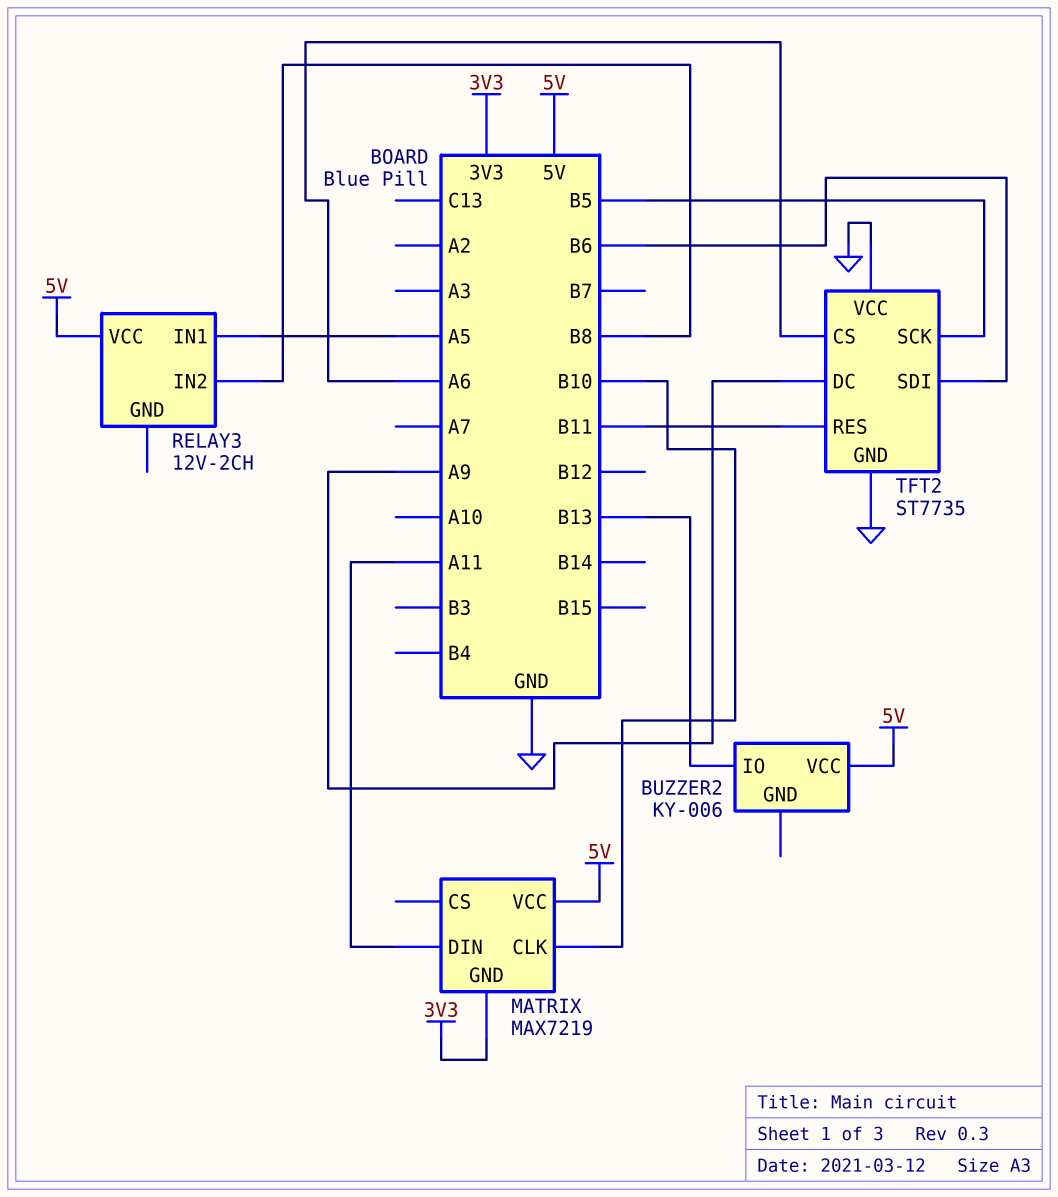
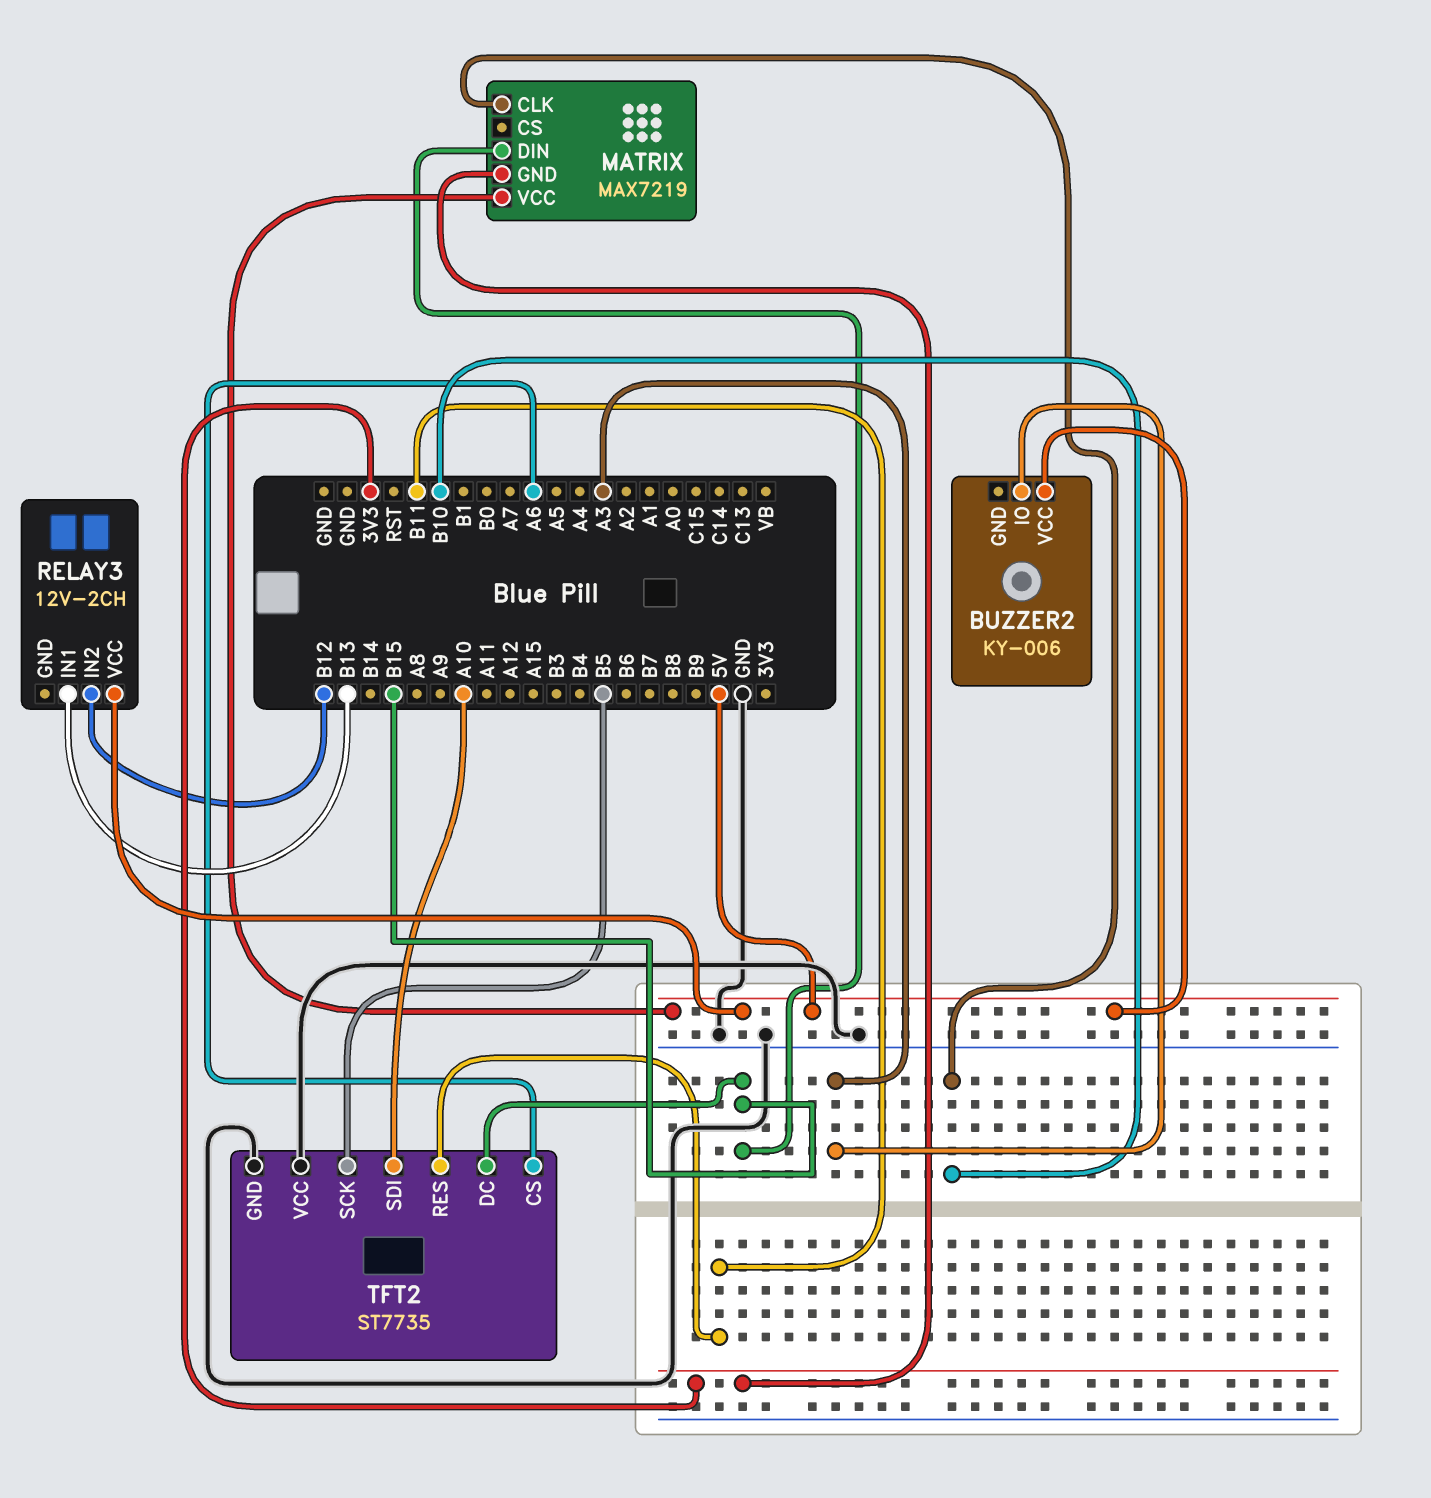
BUZZER2 pin IO: B13 -> A3
MATRIX pin DIN: A11 -> B15
RELAY3 pin IN1: A5 -> B13
RELAY3 pin IN2: B8 -> B12
TFT2 pin DC: A9 -> B15
TFT2 pin SDI: B6 -> A10

